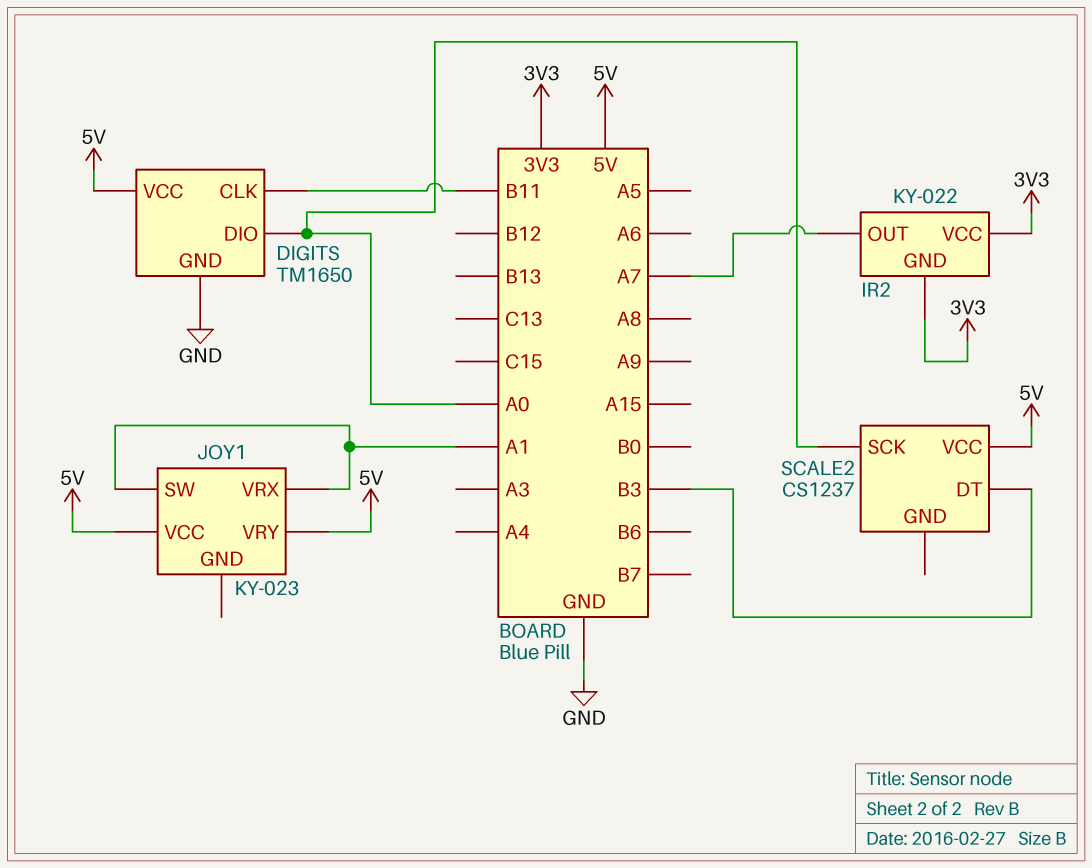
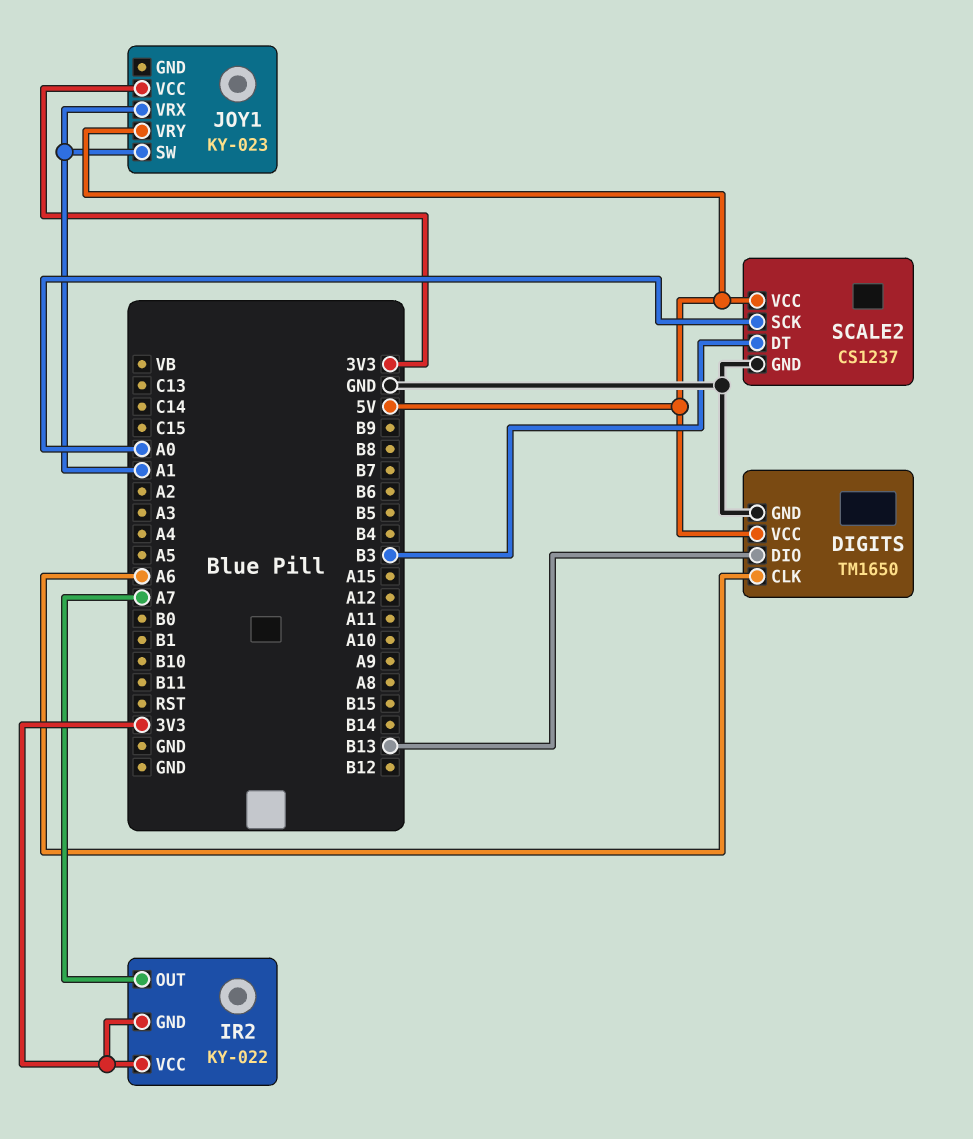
DIGITS pin CLK: B11 -> A6
DIGITS pin DIO: A0 -> B13
JOY1 pin VCC: 5V -> 3V3
SCALE2 pin GND: none -> GND

